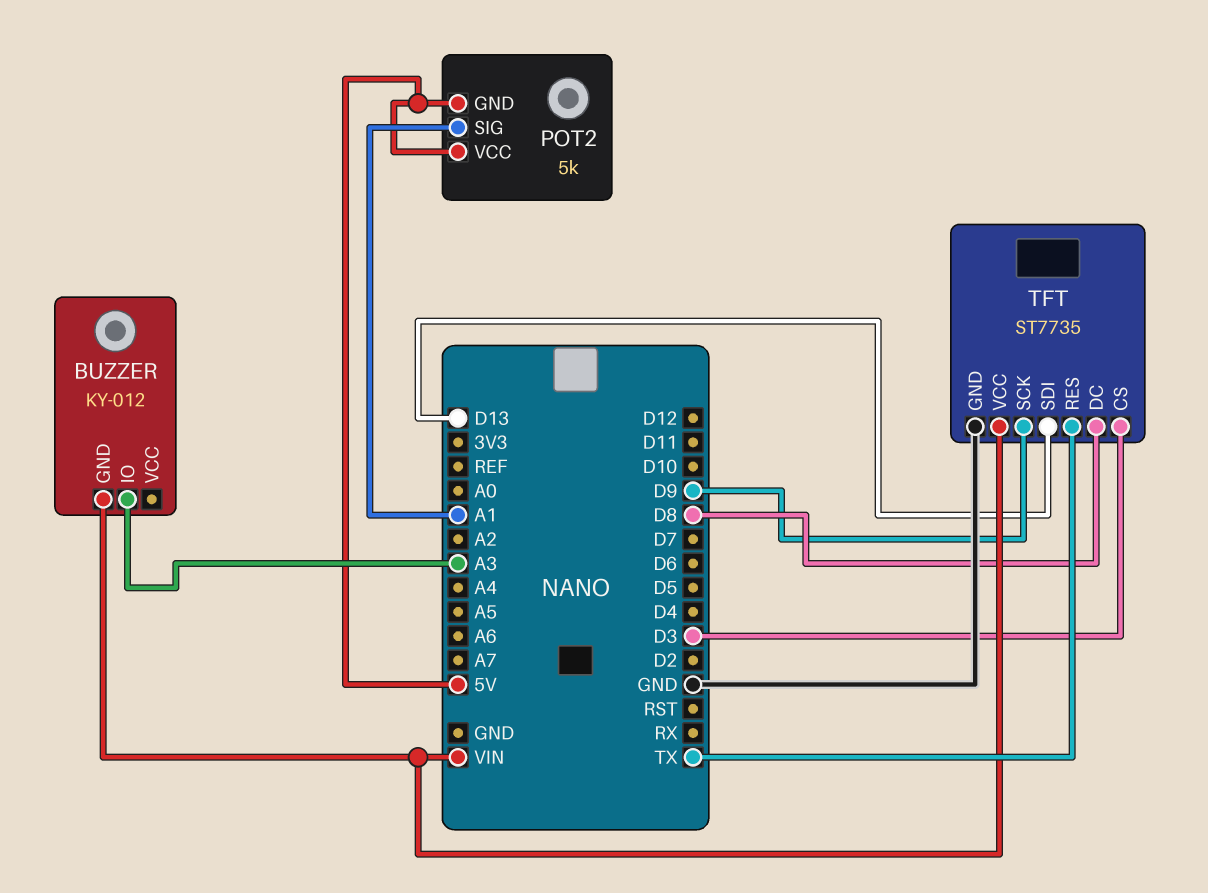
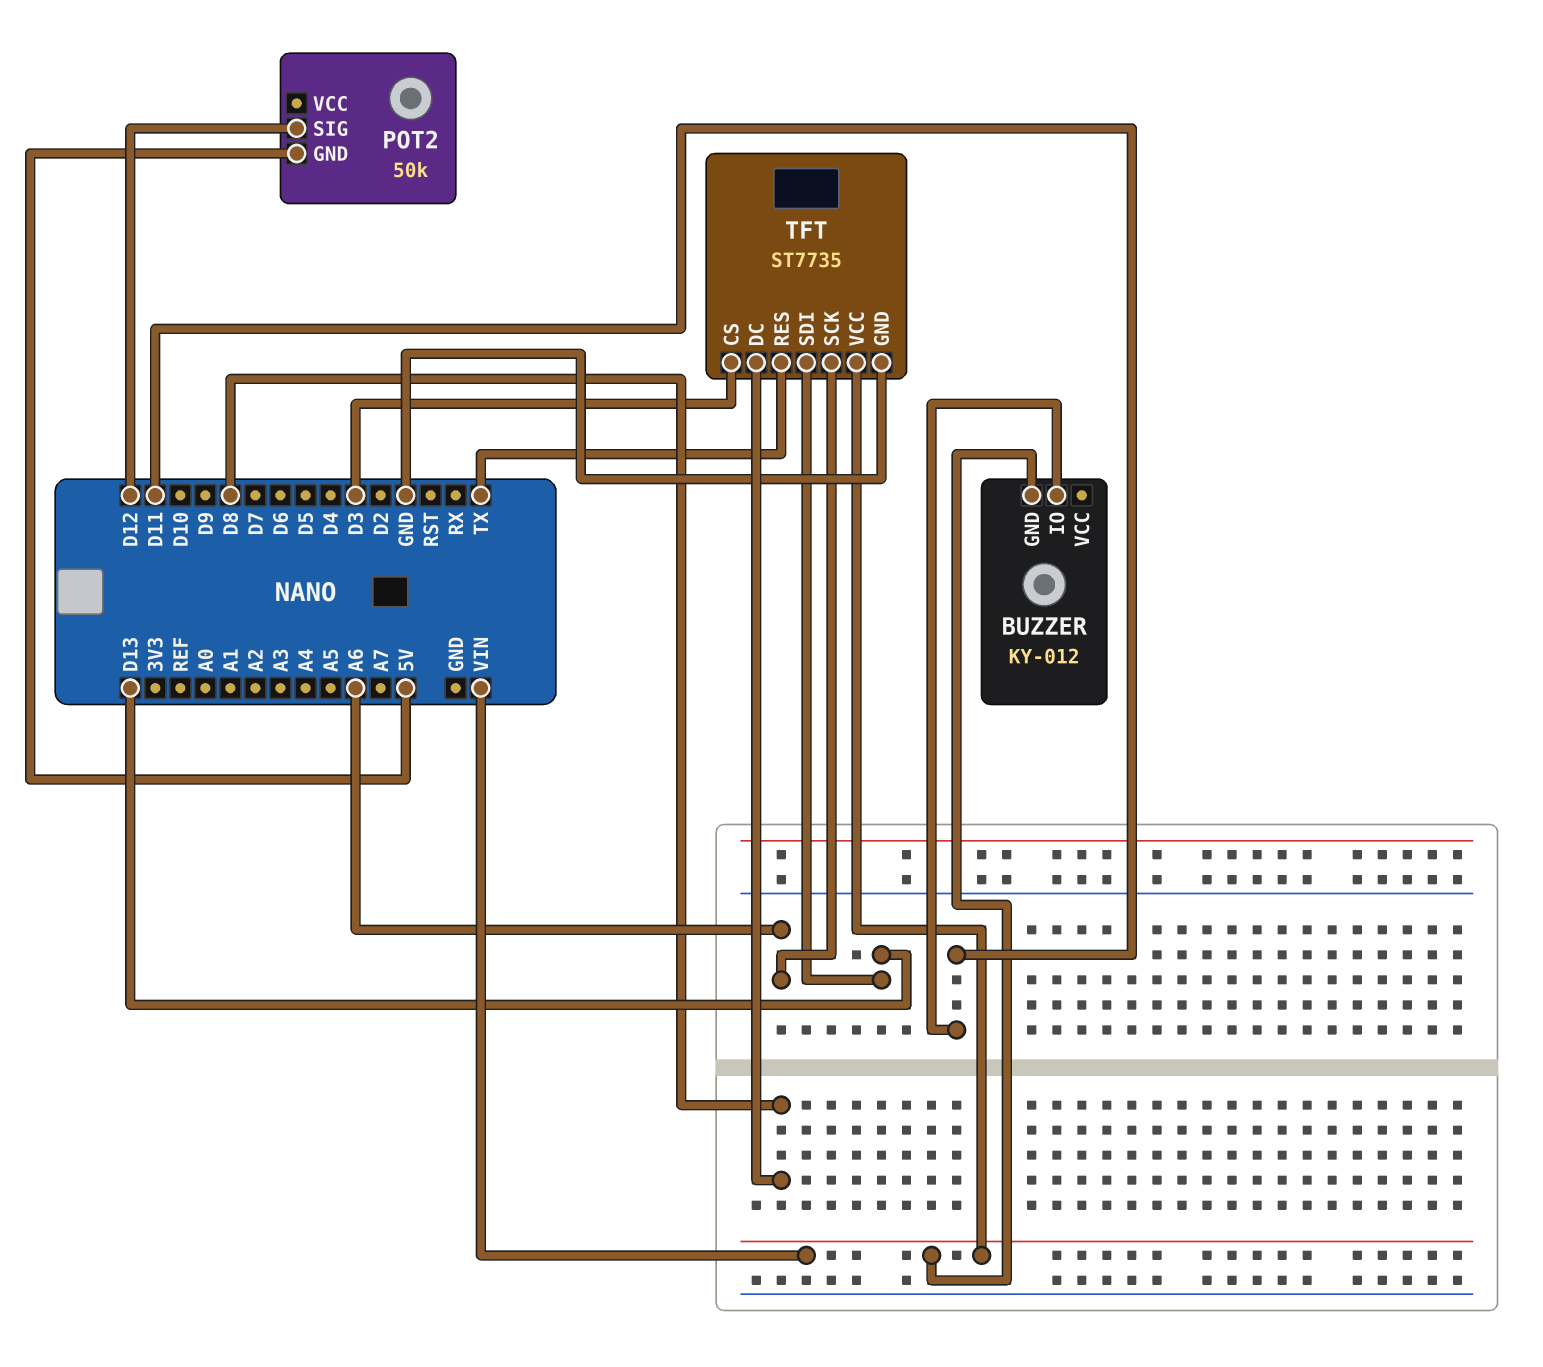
BUZZER pin IO: A3 -> D11
POT2: 5k -> 50k
POT2 pin SIG: A1 -> D12
POT2 pin VCC: 5V -> none
TFT pin SCK: D9 -> A6

